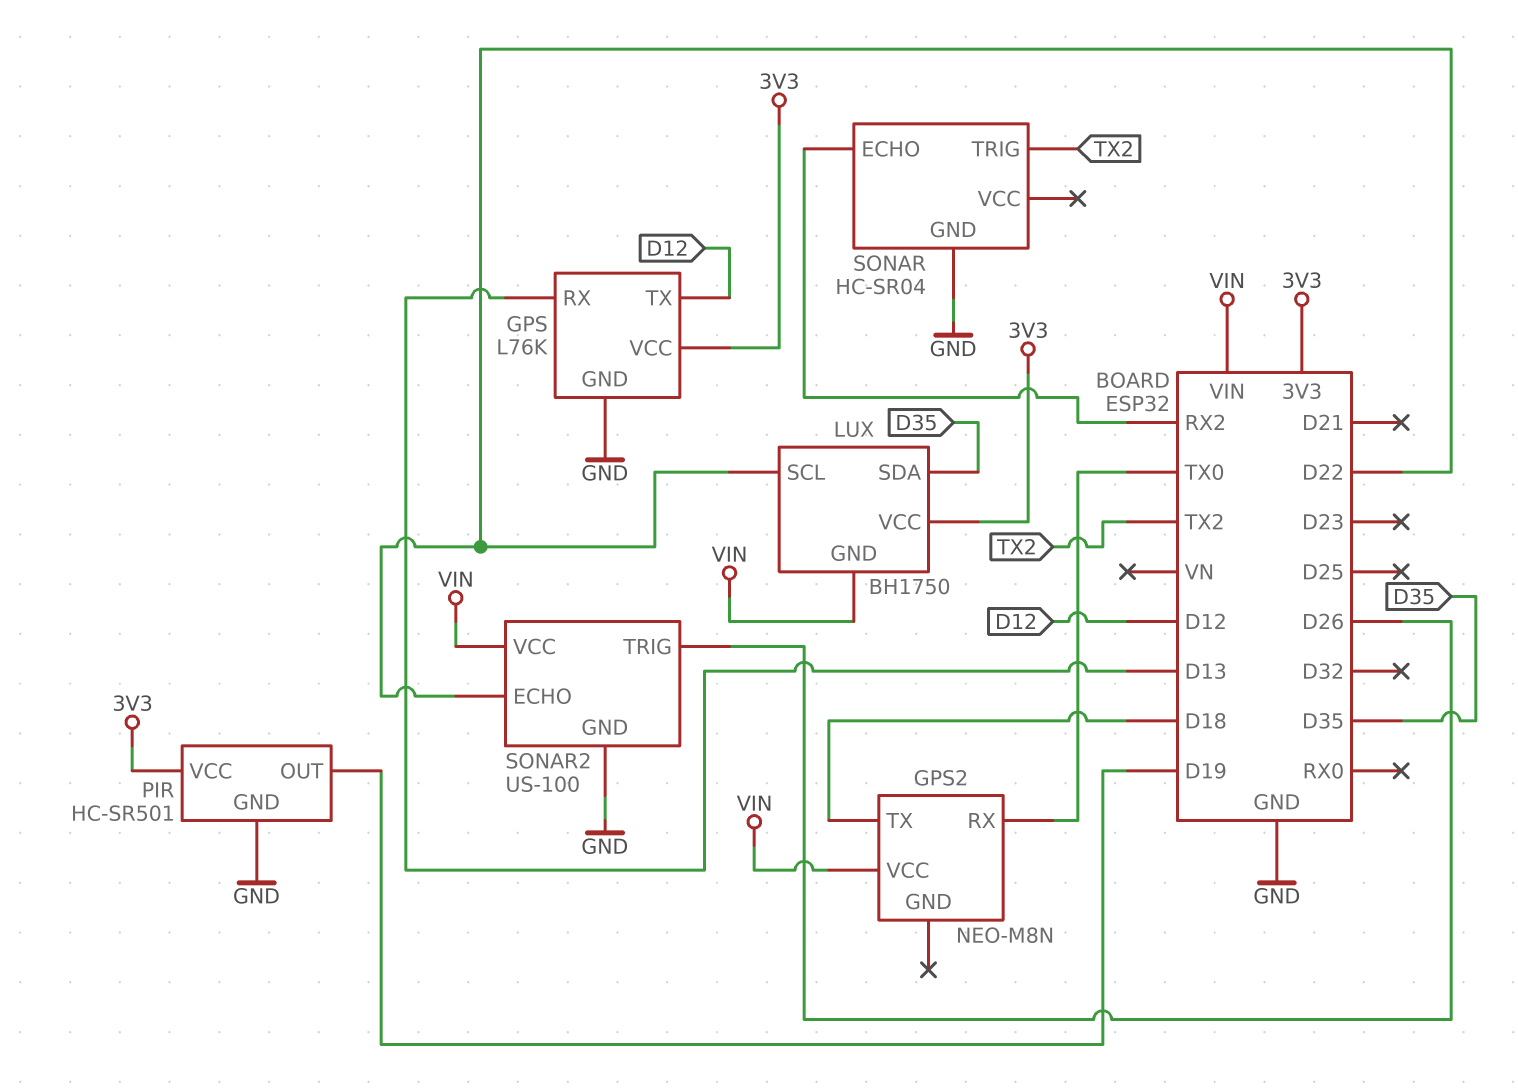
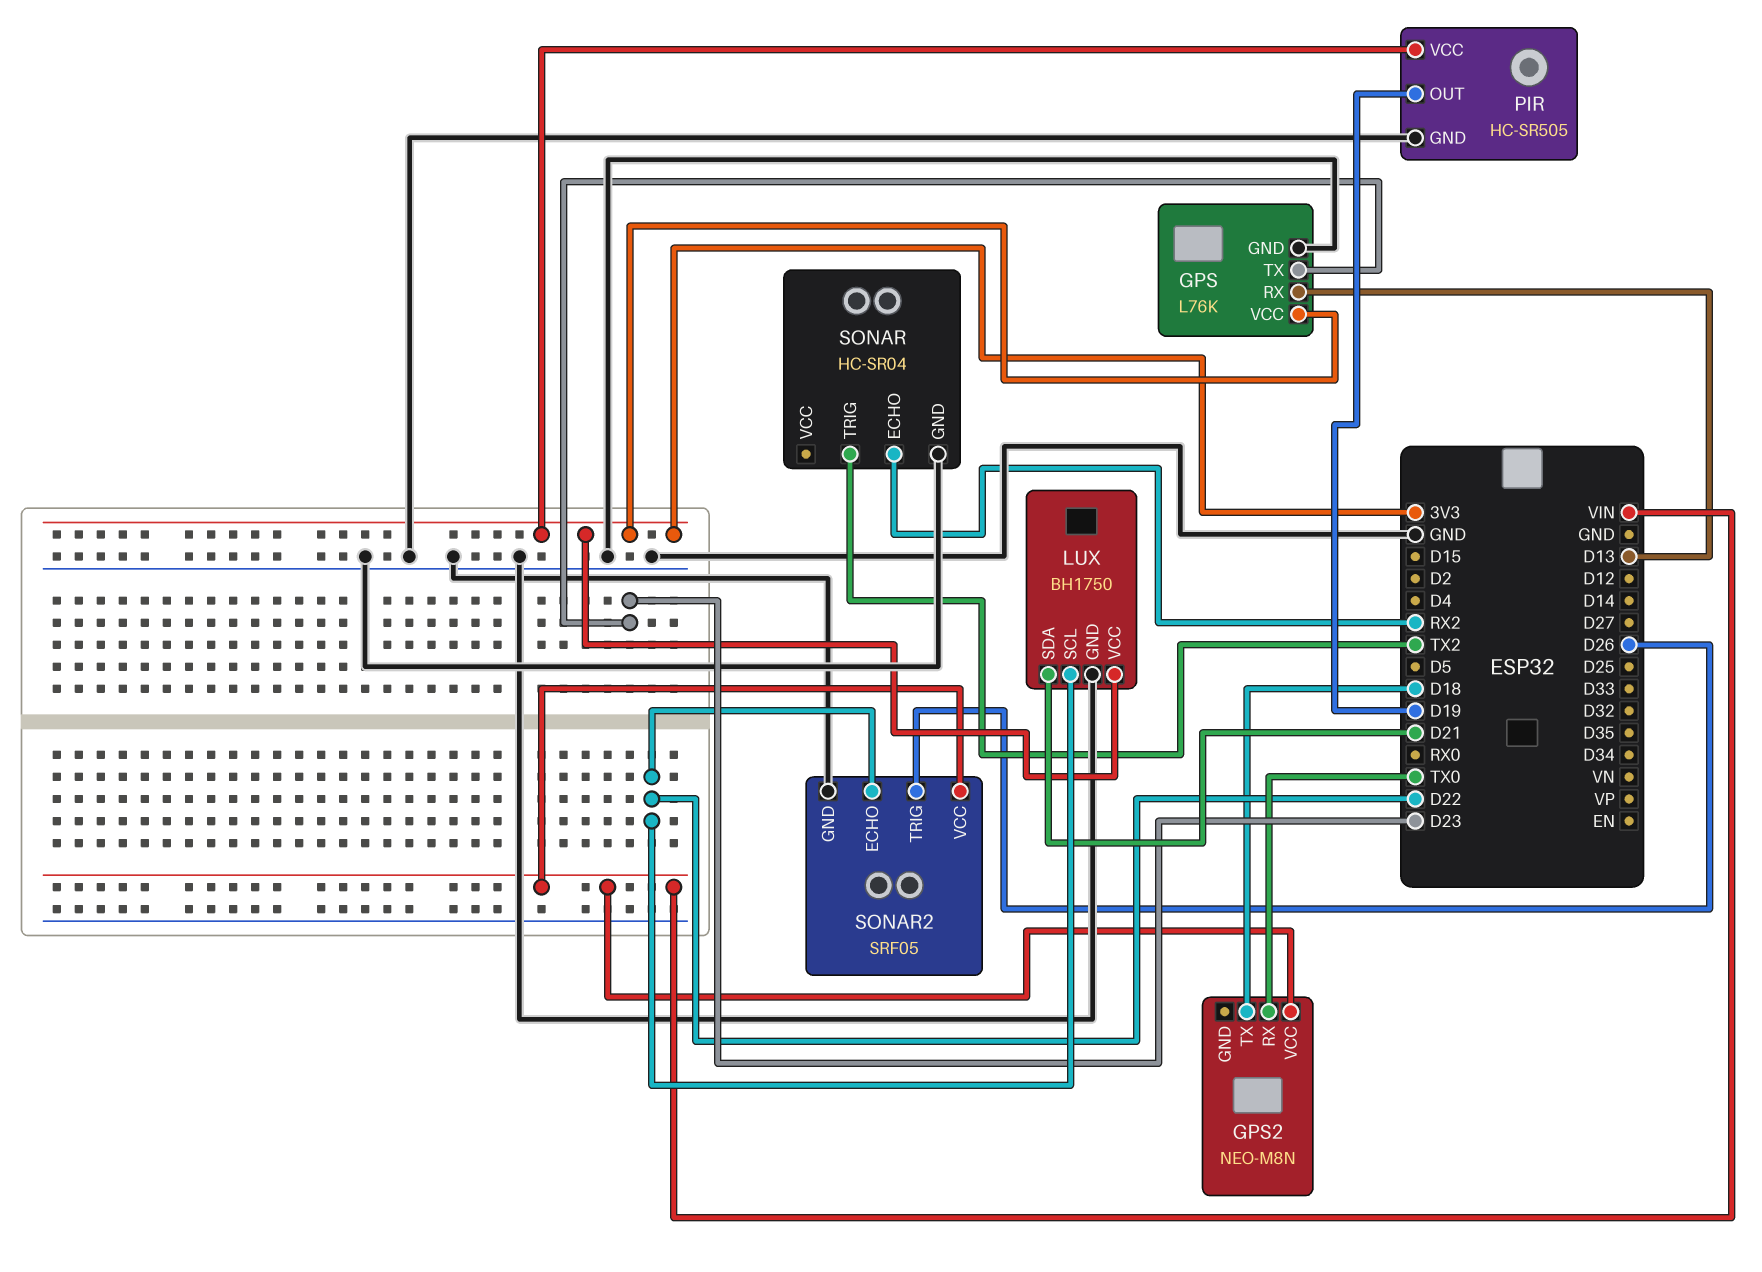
GPS pin TX: D12 -> D23
LUX pin GND: VIN -> GND
LUX pin SDA: D35 -> D21
PIR: HC-SR501 -> HC-SR505
SONAR2: US-100 -> SRF05

